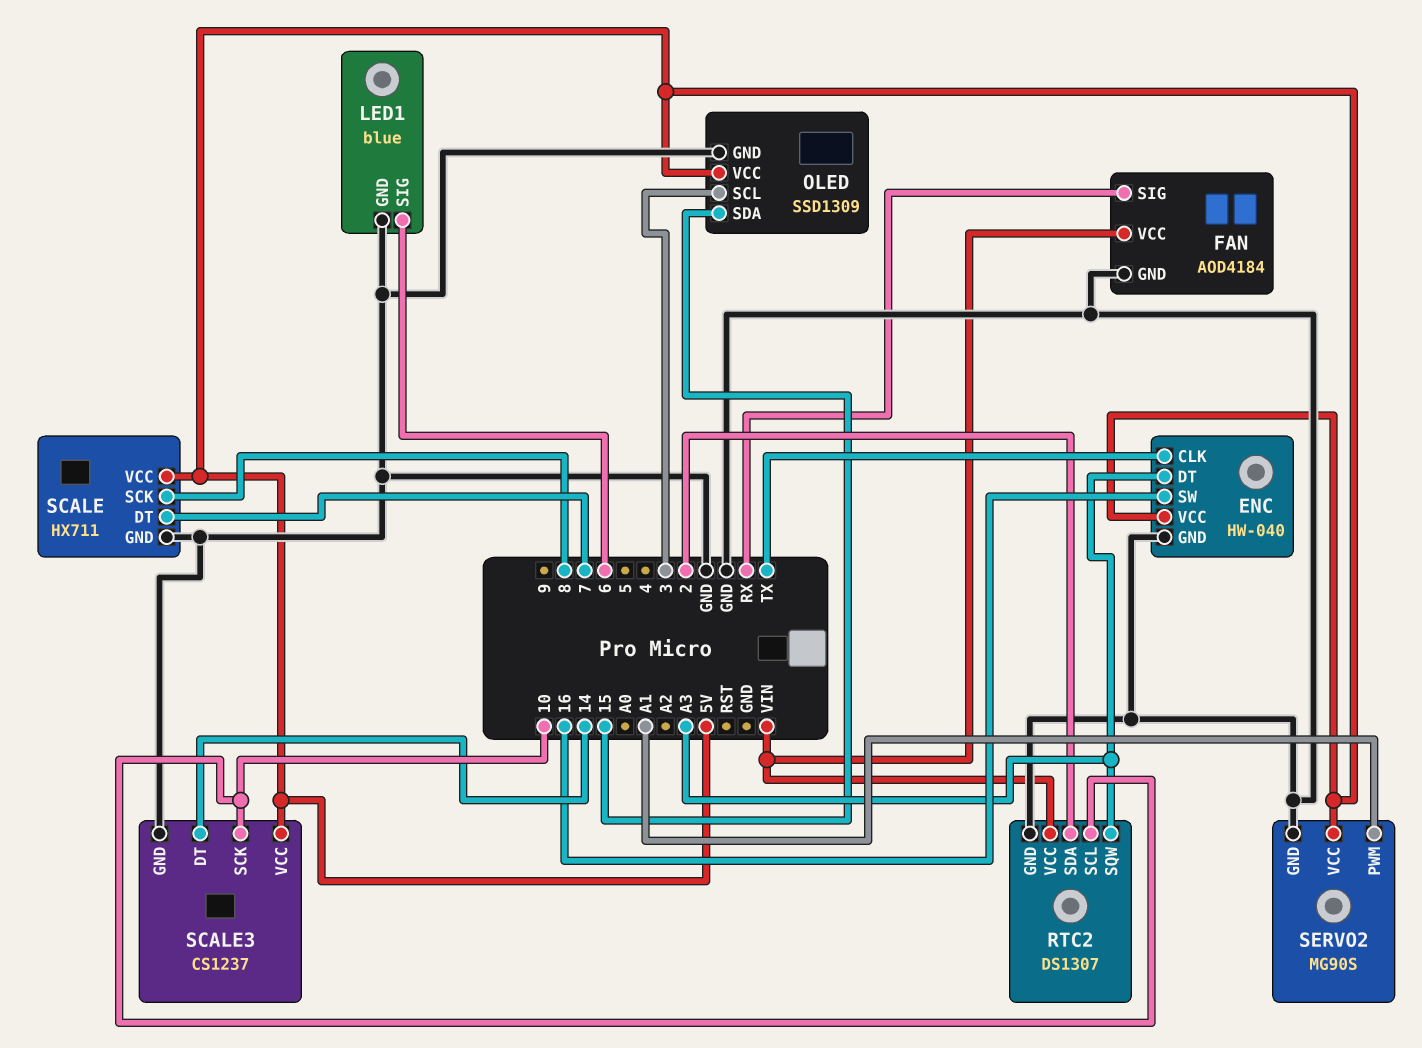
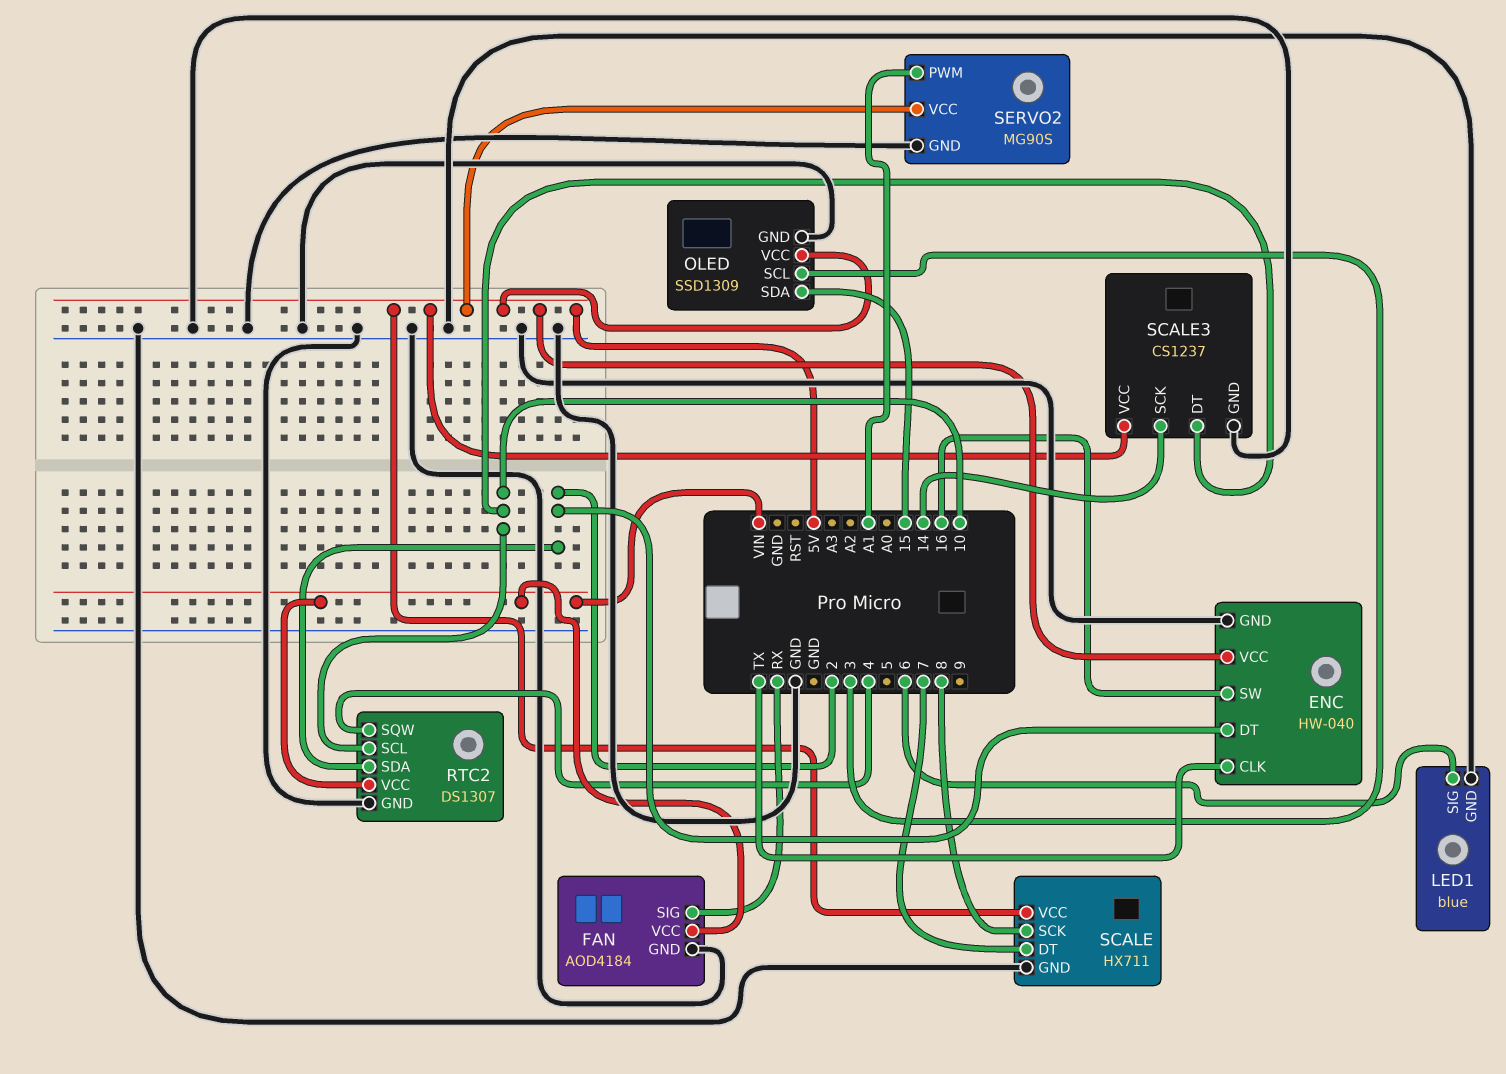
ENC pin DT: A3 -> 2
RTC2 pin SQW: A3 -> 4
SCALE3 pin DT: 14 -> 10
SCALE3 pin SCK: 10 -> 14

